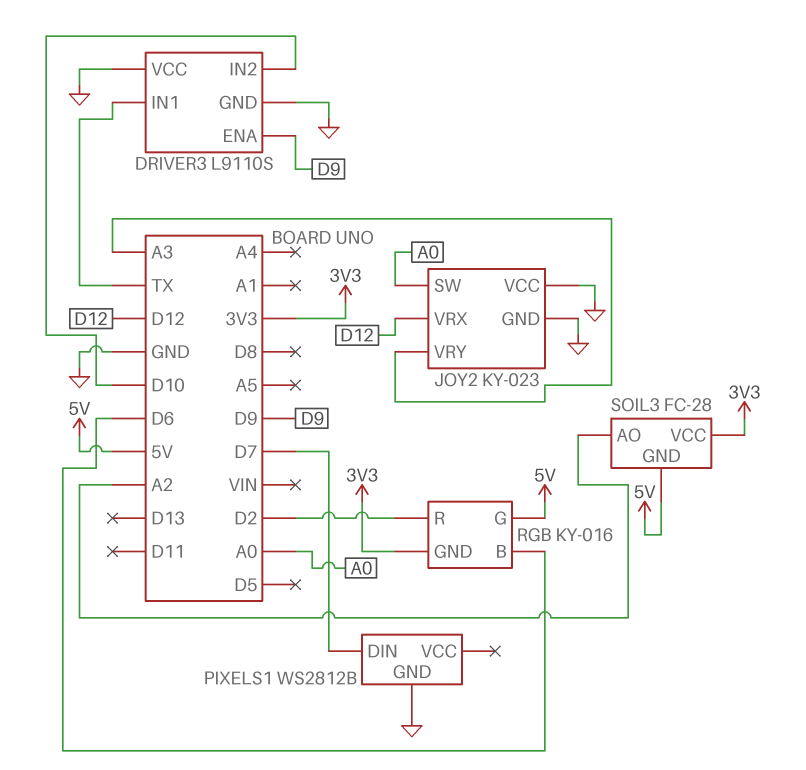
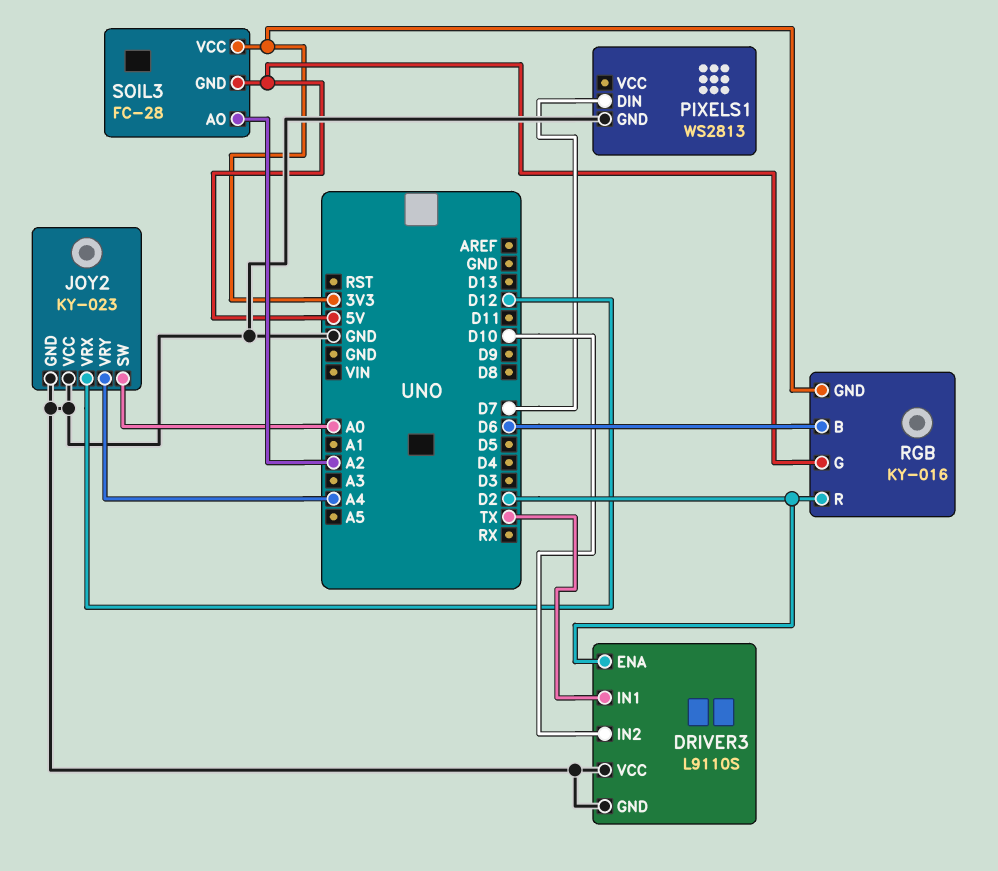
DRIVER3 pin ENA: D9 -> D2
JOY2 pin VRY: A3 -> A4
PIXELS1: WS2812B -> WS2813

